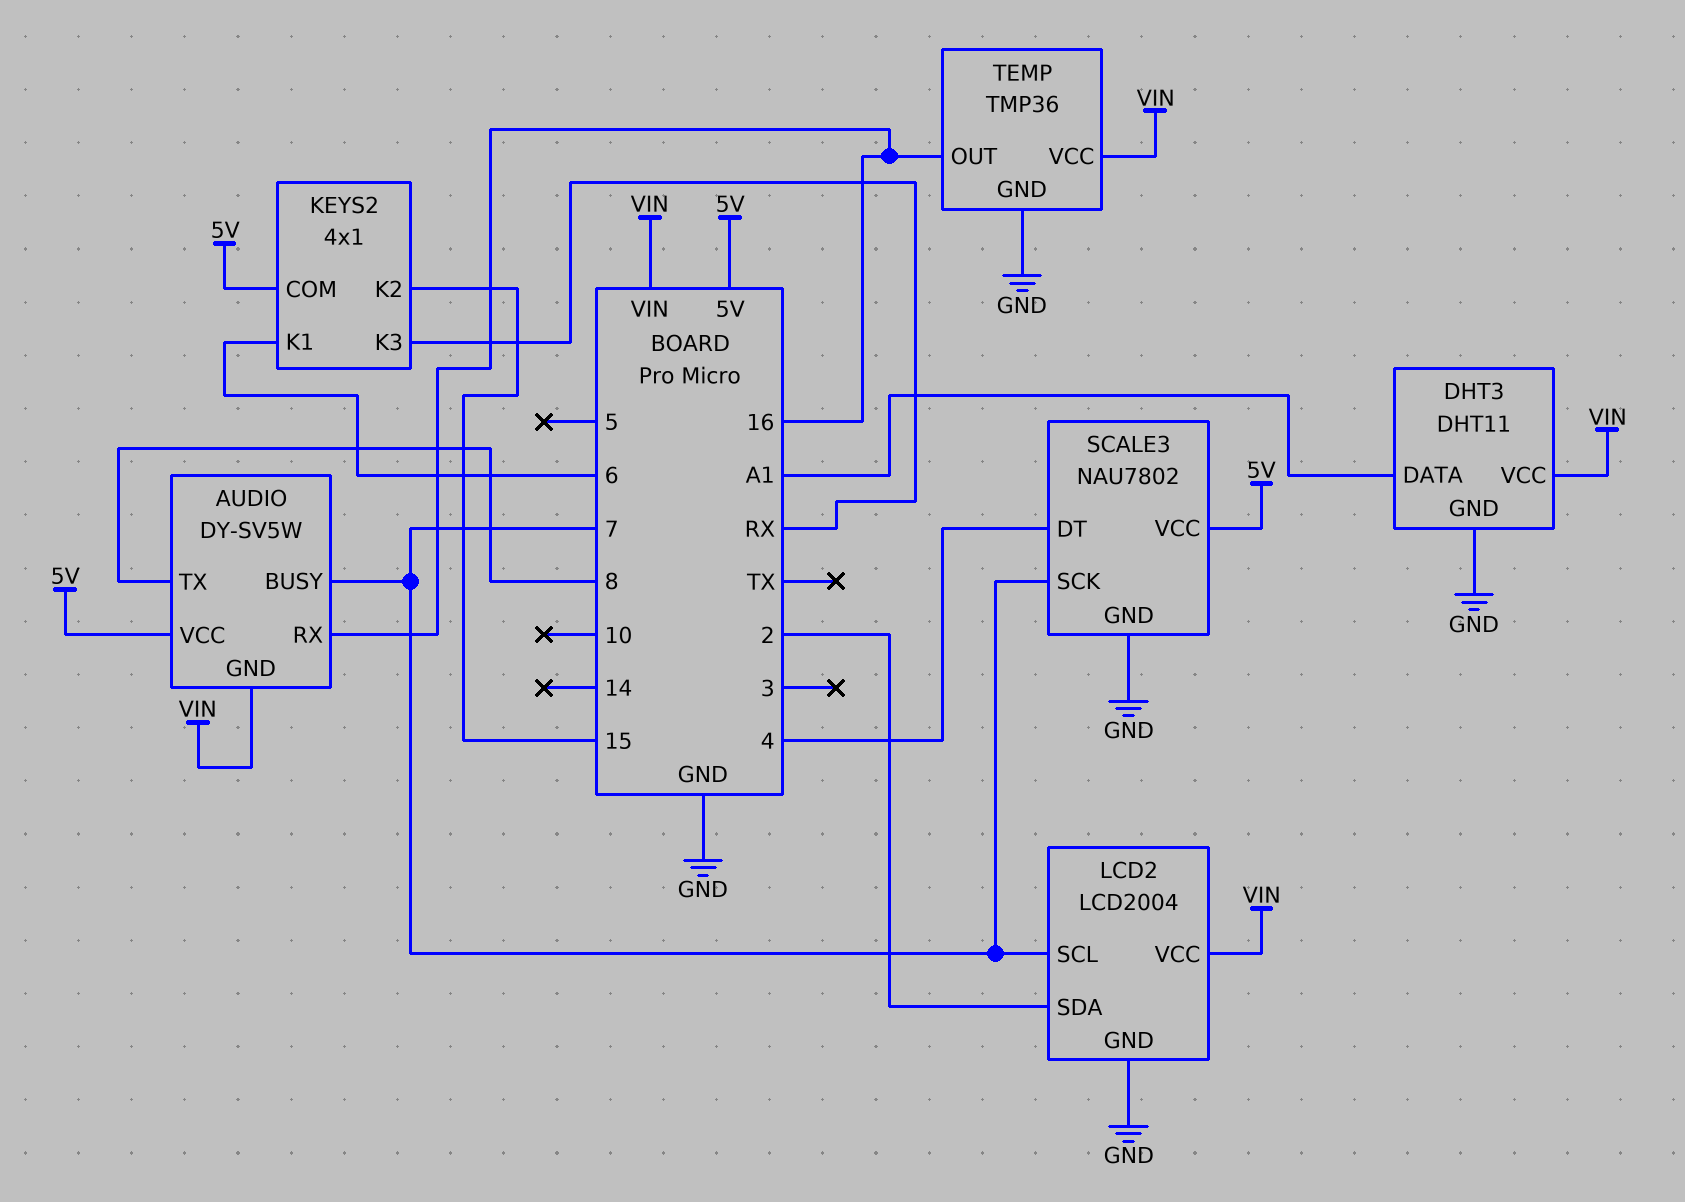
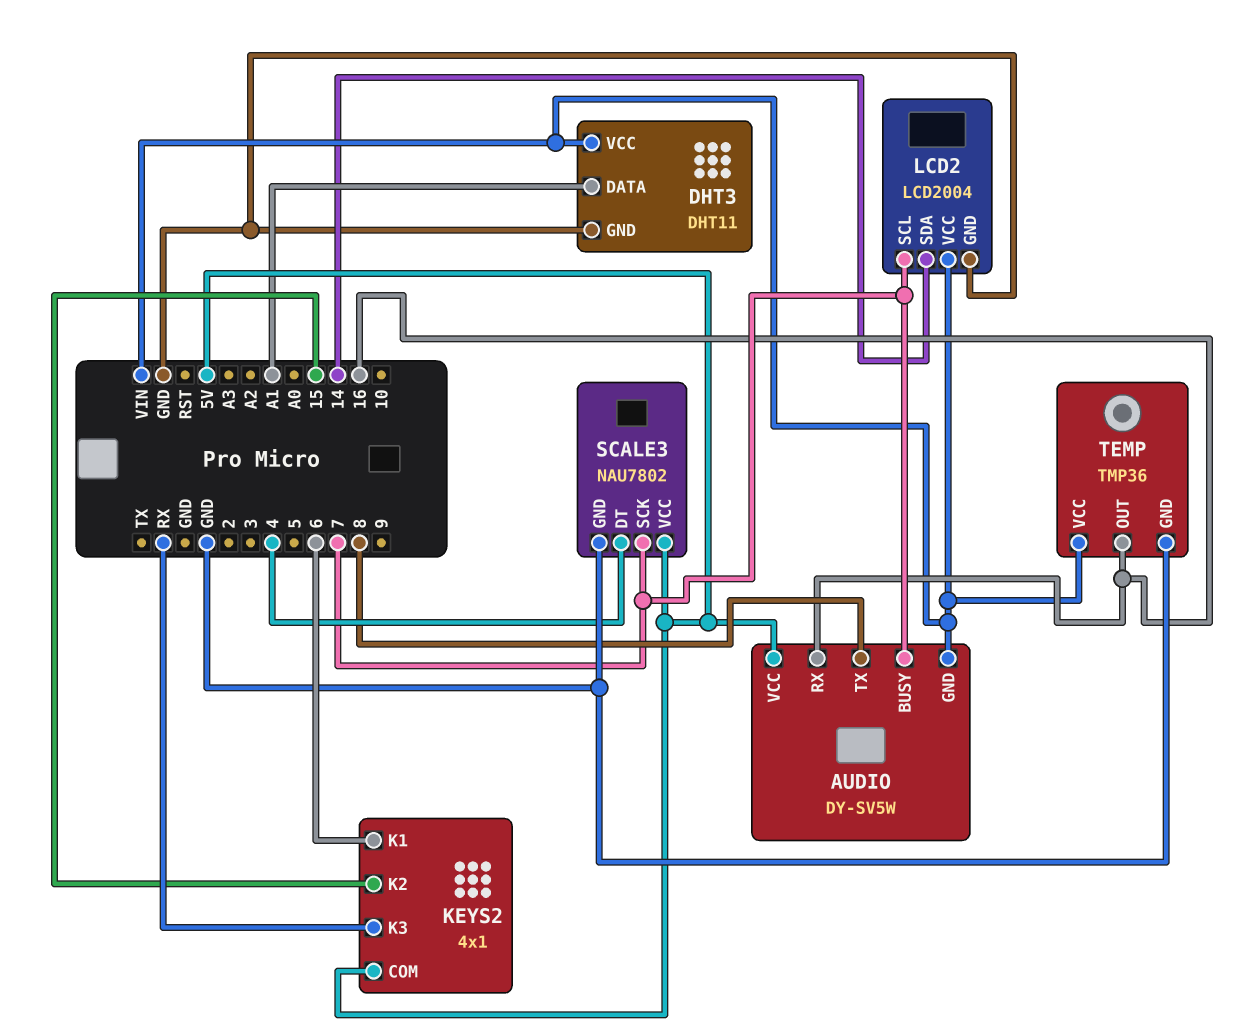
LCD2 pin SDA: 2 -> 14

